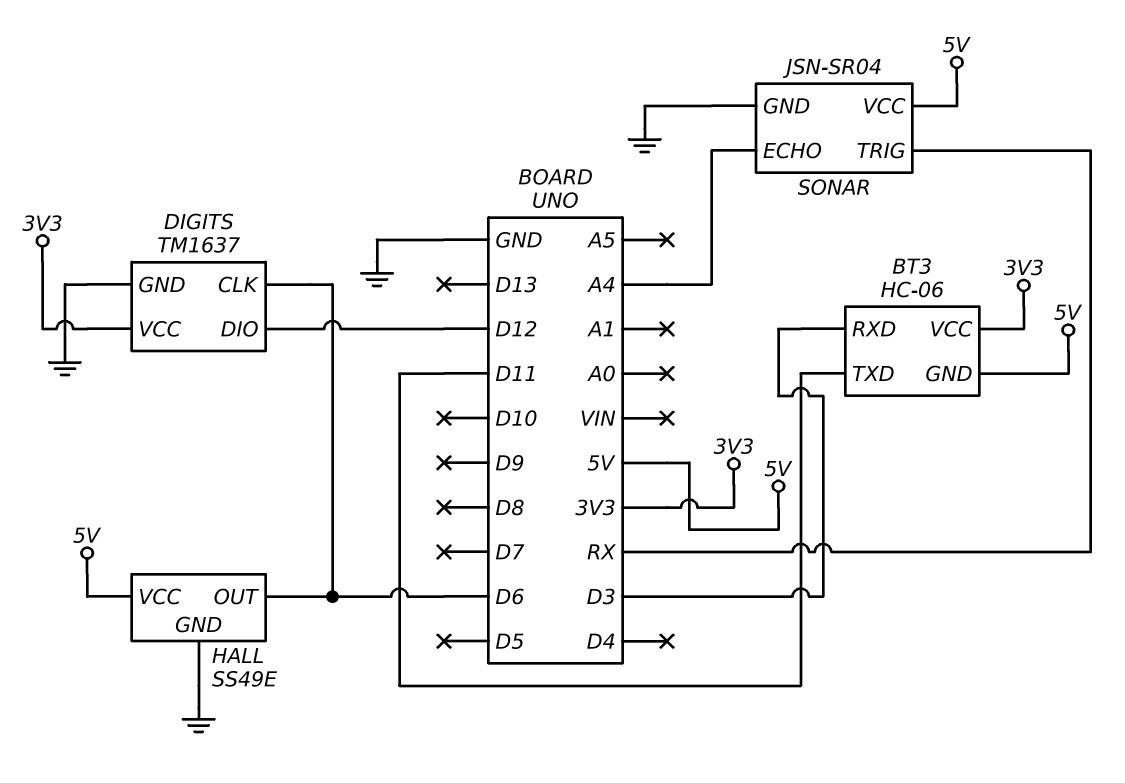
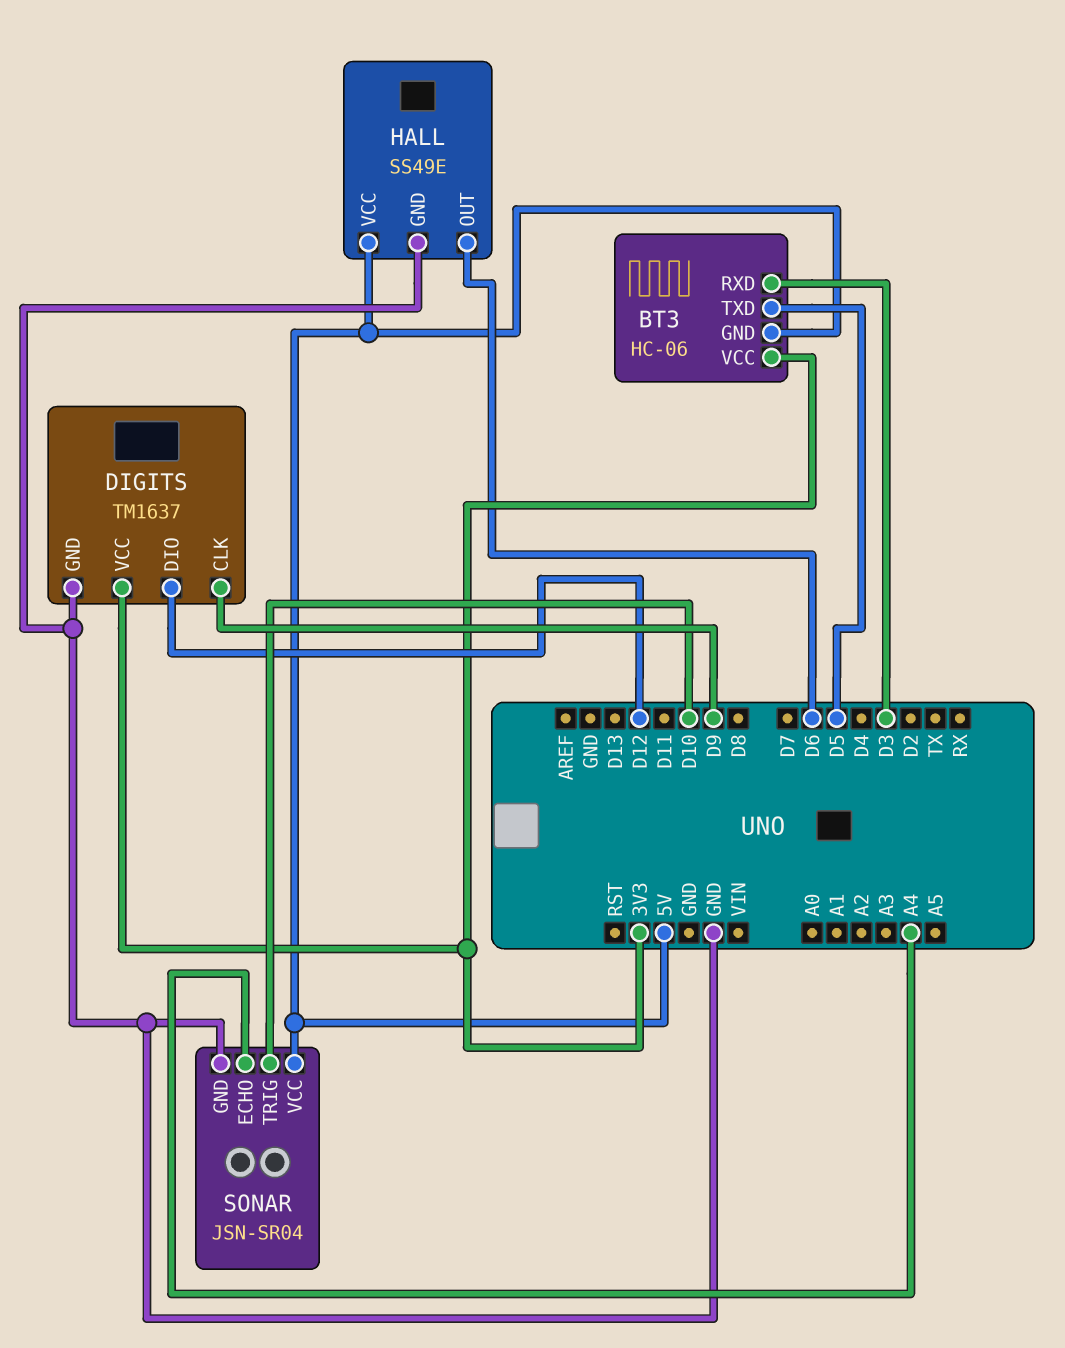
BT3 pin TXD: D11 -> D5
DIGITS pin CLK: D6 -> D9
SONAR pin TRIG: RX -> D10

